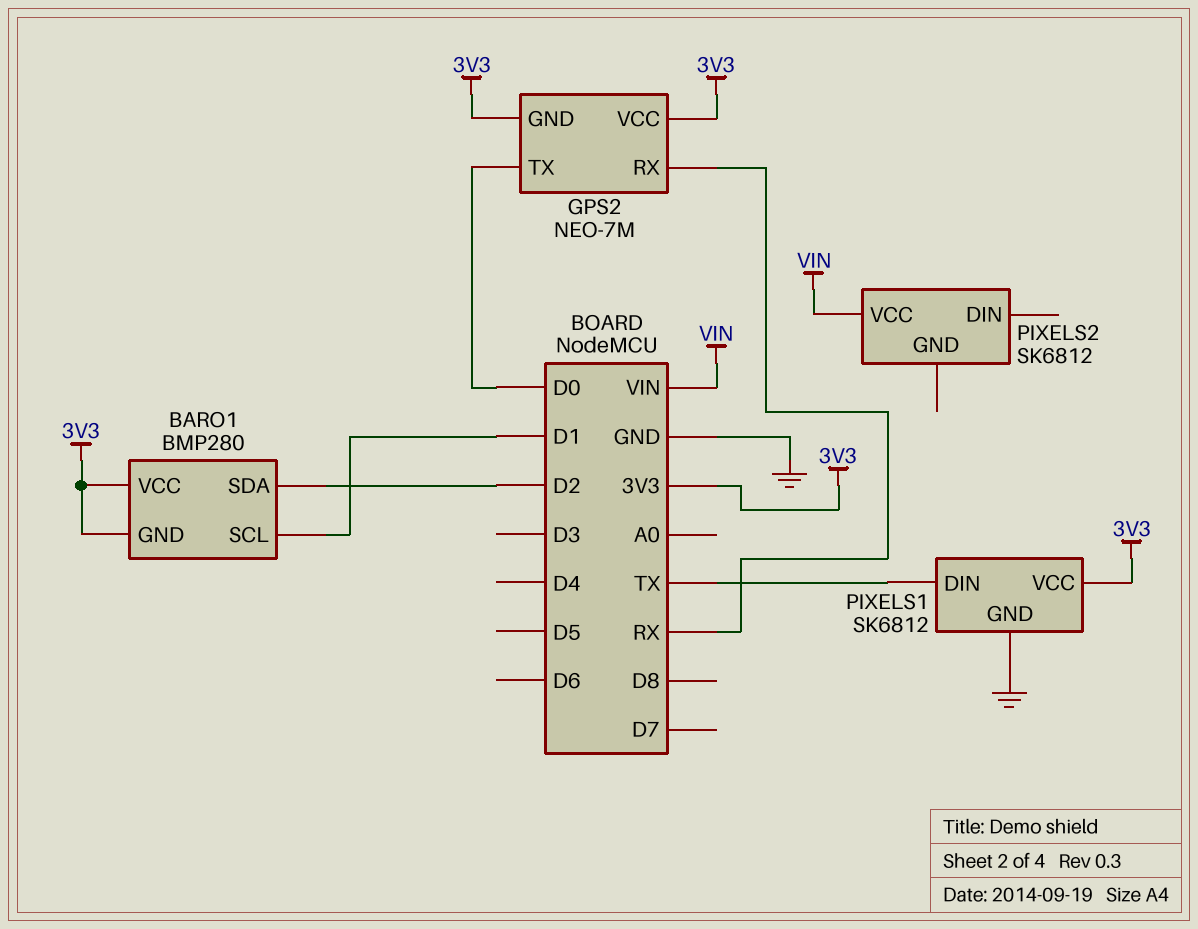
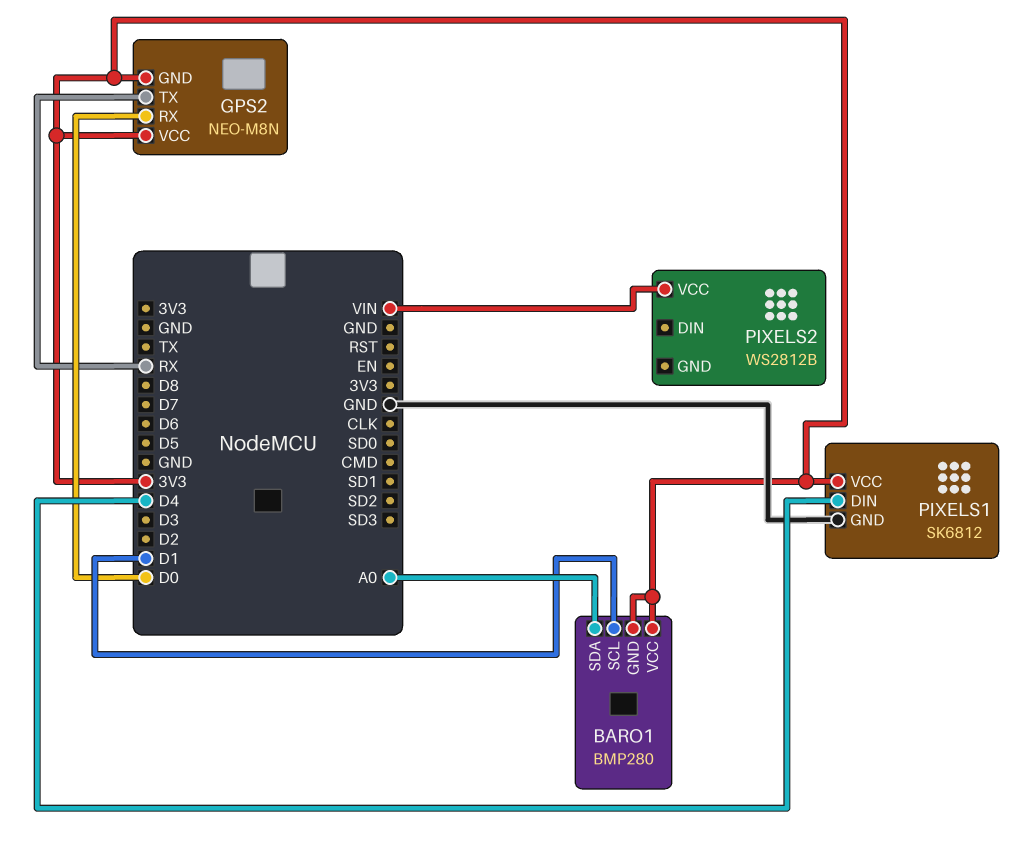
BARO1 pin SDA: D2 -> A0
GPS2: NEO-7M -> NEO-M8N
GPS2 pin RX: RX -> D0
GPS2 pin TX: D0 -> RX
PIXELS1 pin DIN: TX -> D4
PIXELS2: SK6812 -> WS2812B

